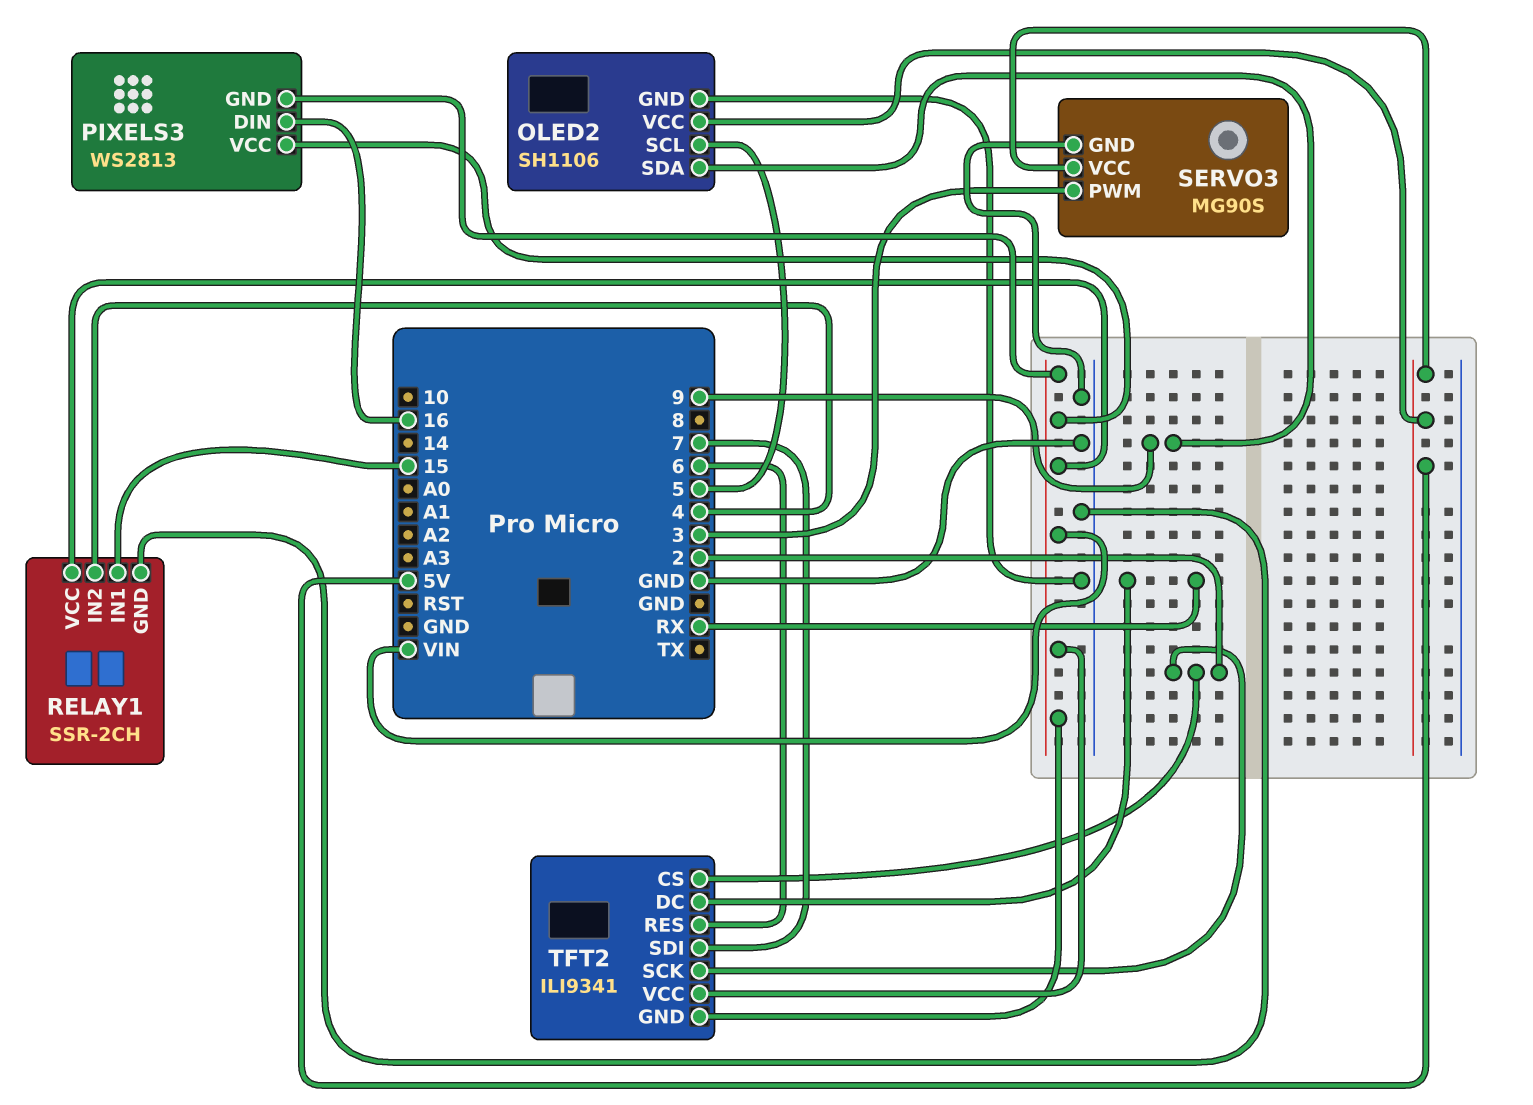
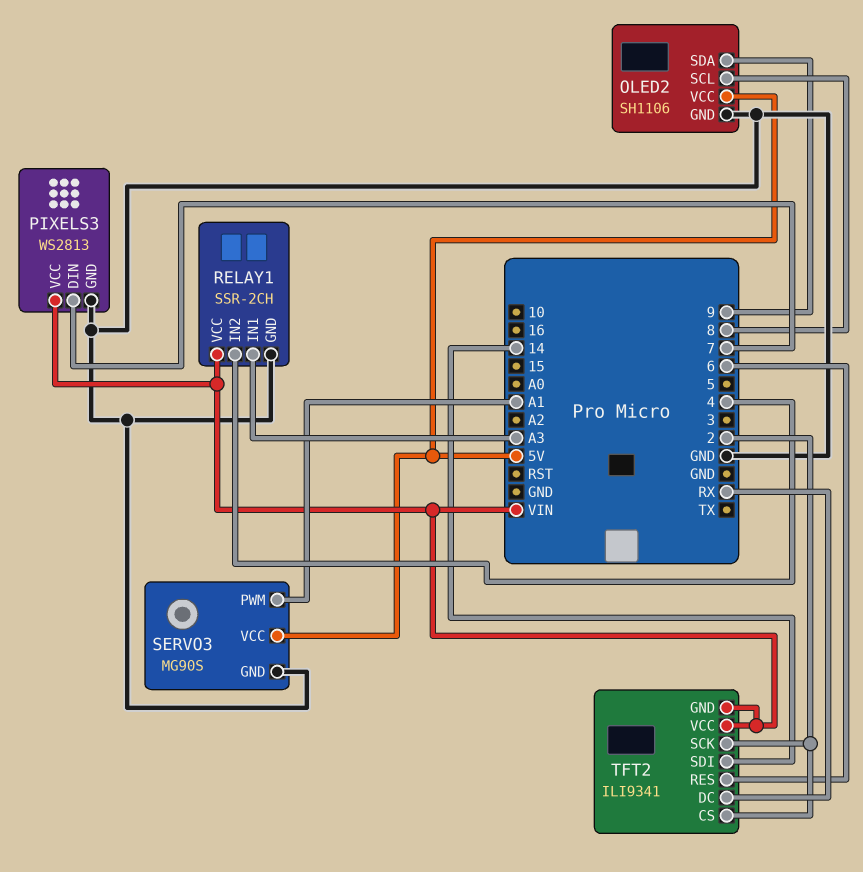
OLED2 pin SCL: 5 -> 8
PIXELS3 pin DIN: 16 -> 7
PIXELS3 pin GND: VIN -> GND
RELAY1 pin IN1: 15 -> A3
SERVO3 pin PWM: 3 -> A1
TFT2 pin SDI: 7 -> 14

